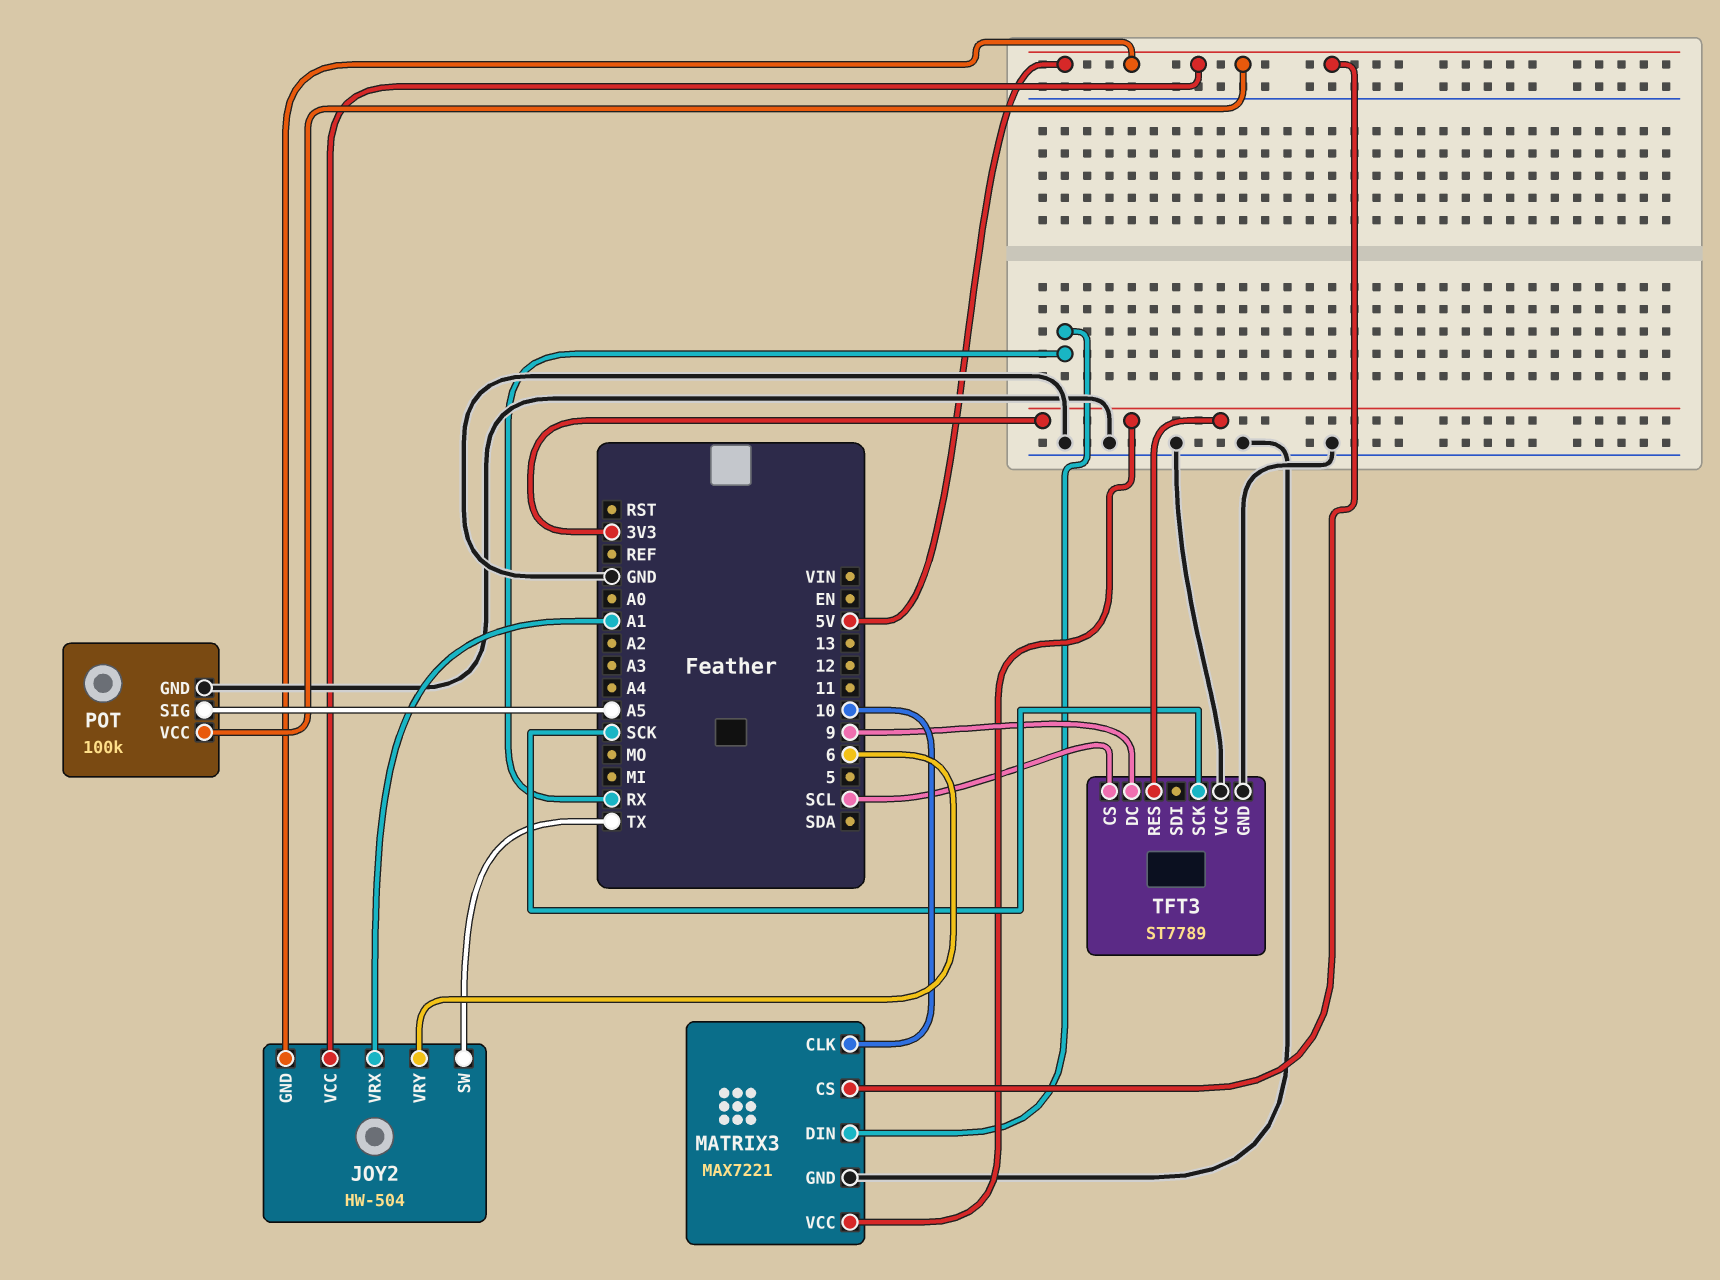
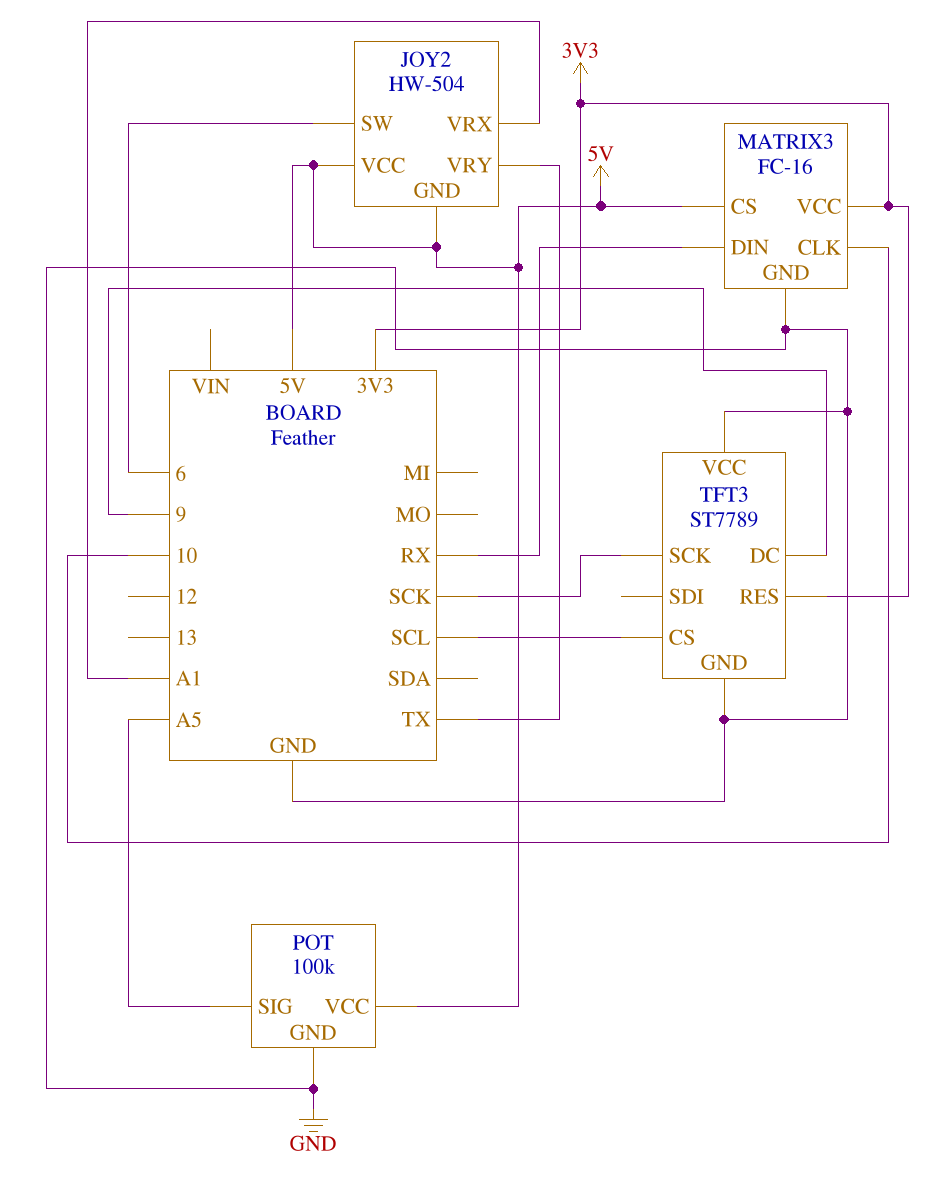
JOY2 pin SW: TX -> 6
JOY2 pin VRY: 6 -> TX
MATRIX3: MAX7221 -> FC-16

